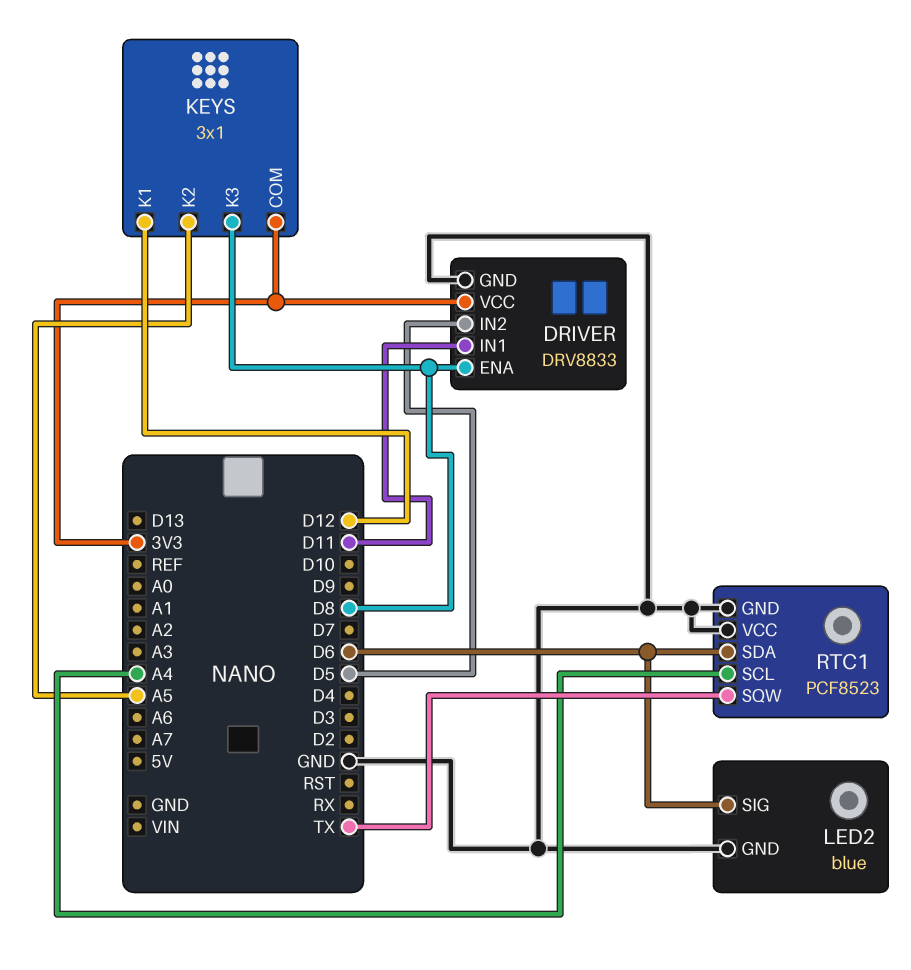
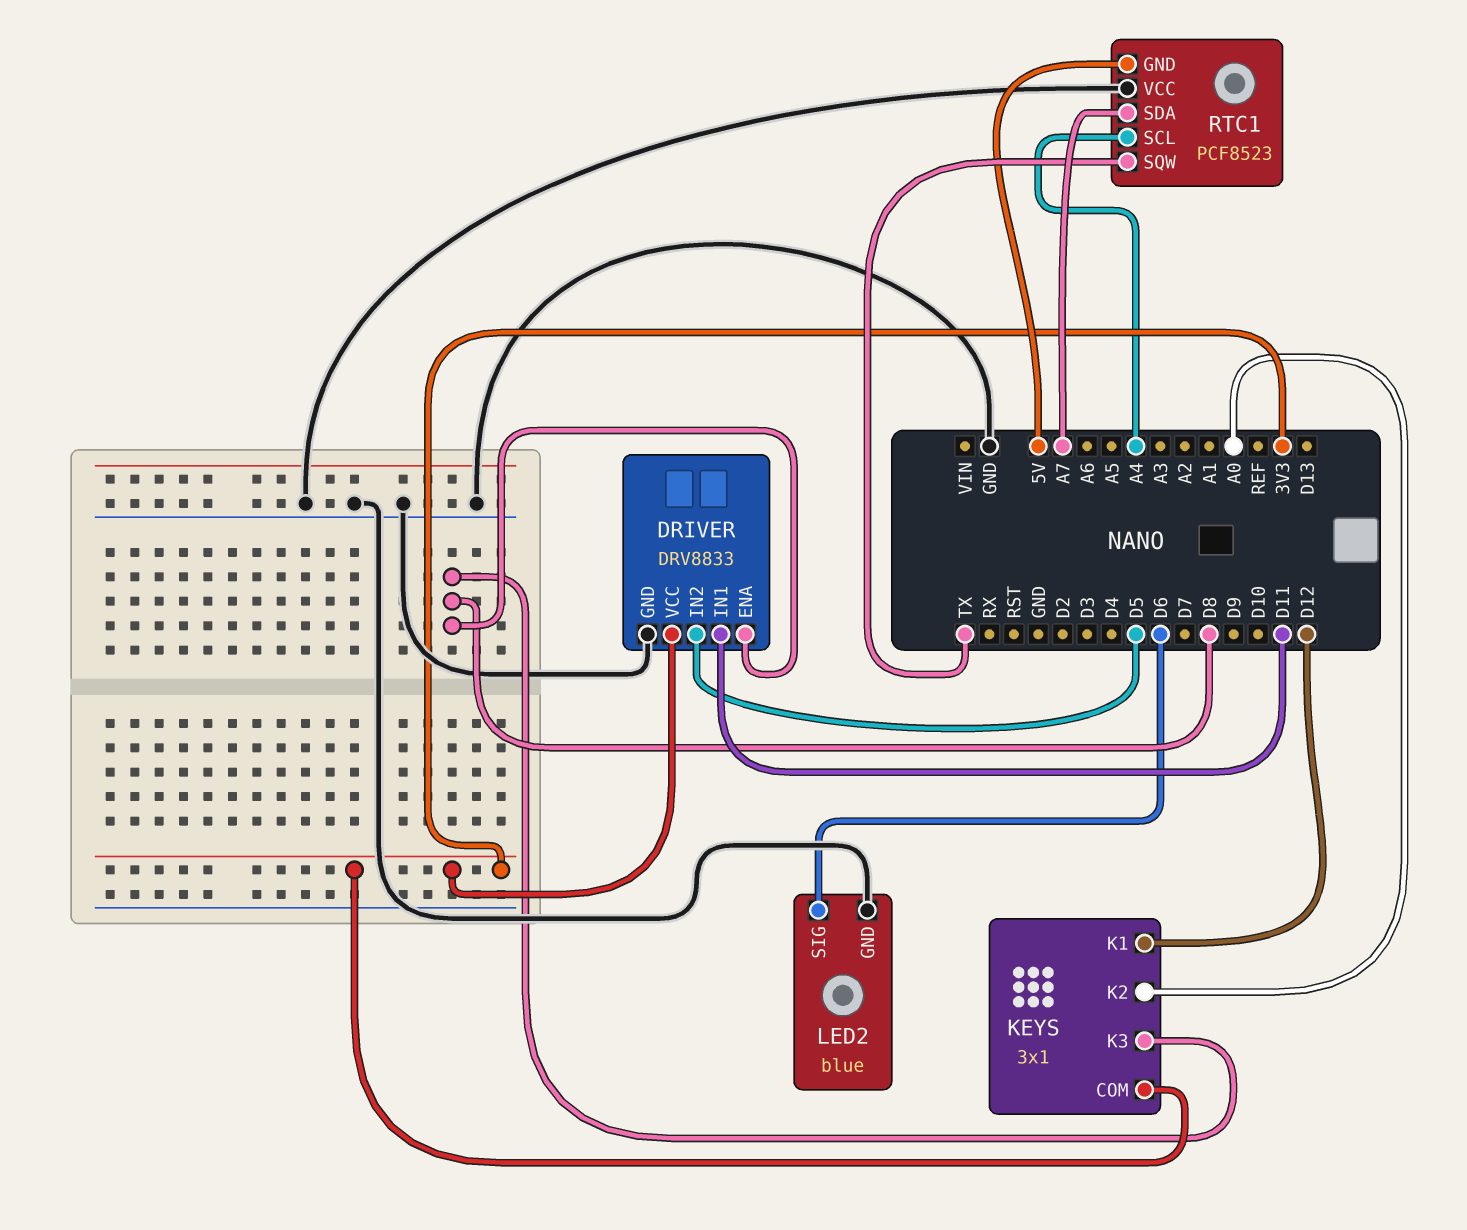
KEYS pin K2: A5 -> A0
RTC1 pin GND: GND -> 5V
RTC1 pin SDA: D6 -> A7

